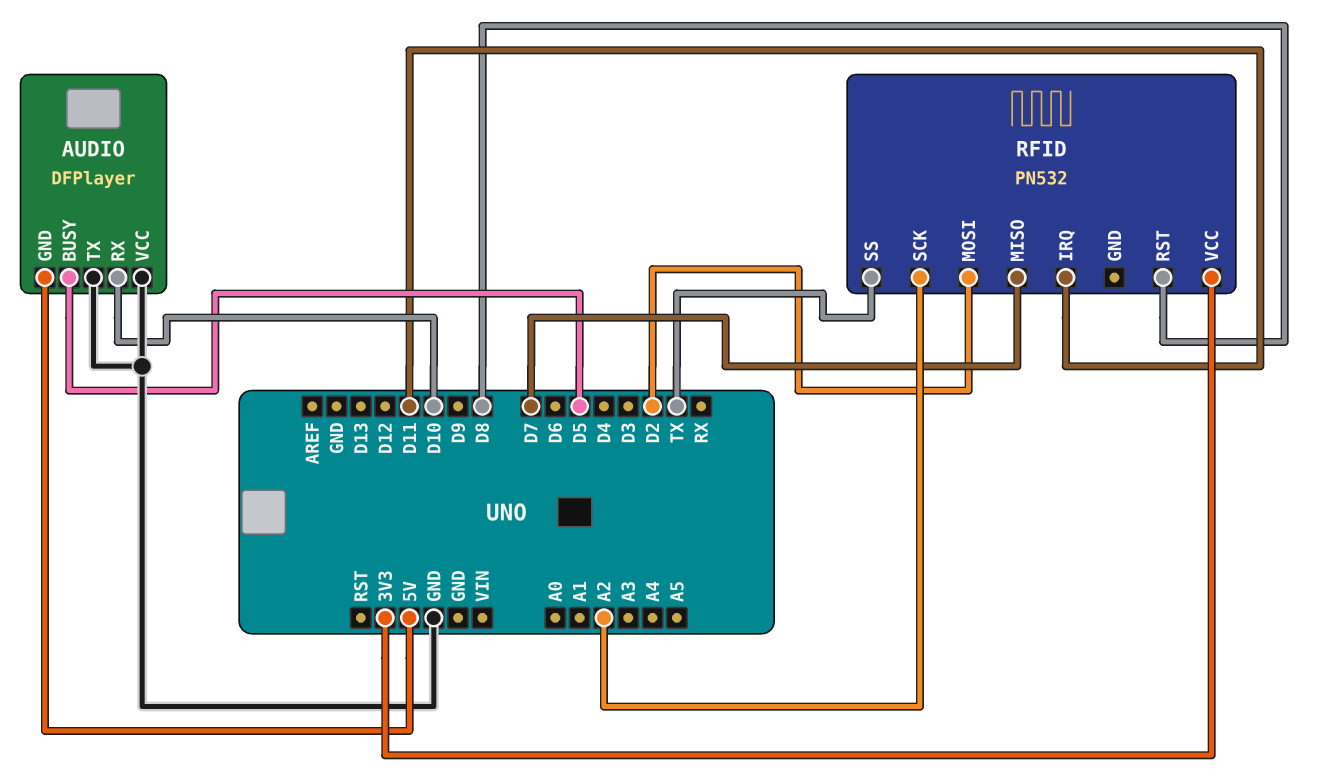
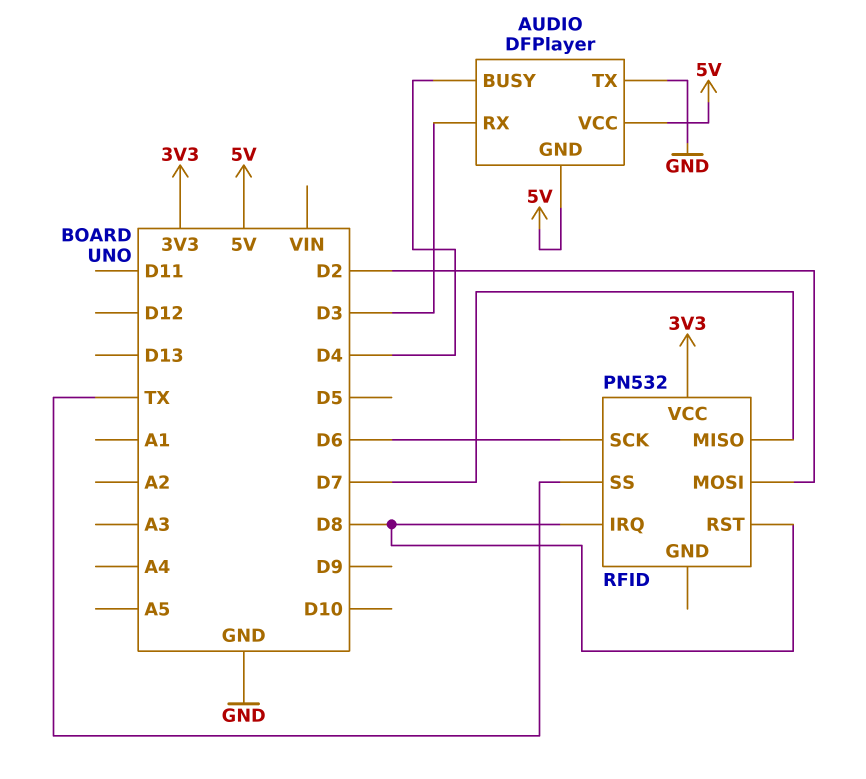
AUDIO pin BUSY: D5 -> D4
AUDIO pin RX: D10 -> D3
AUDIO pin VCC: GND -> 5V
RFID pin IRQ: D11 -> D8
RFID pin SCK: A2 -> D6

